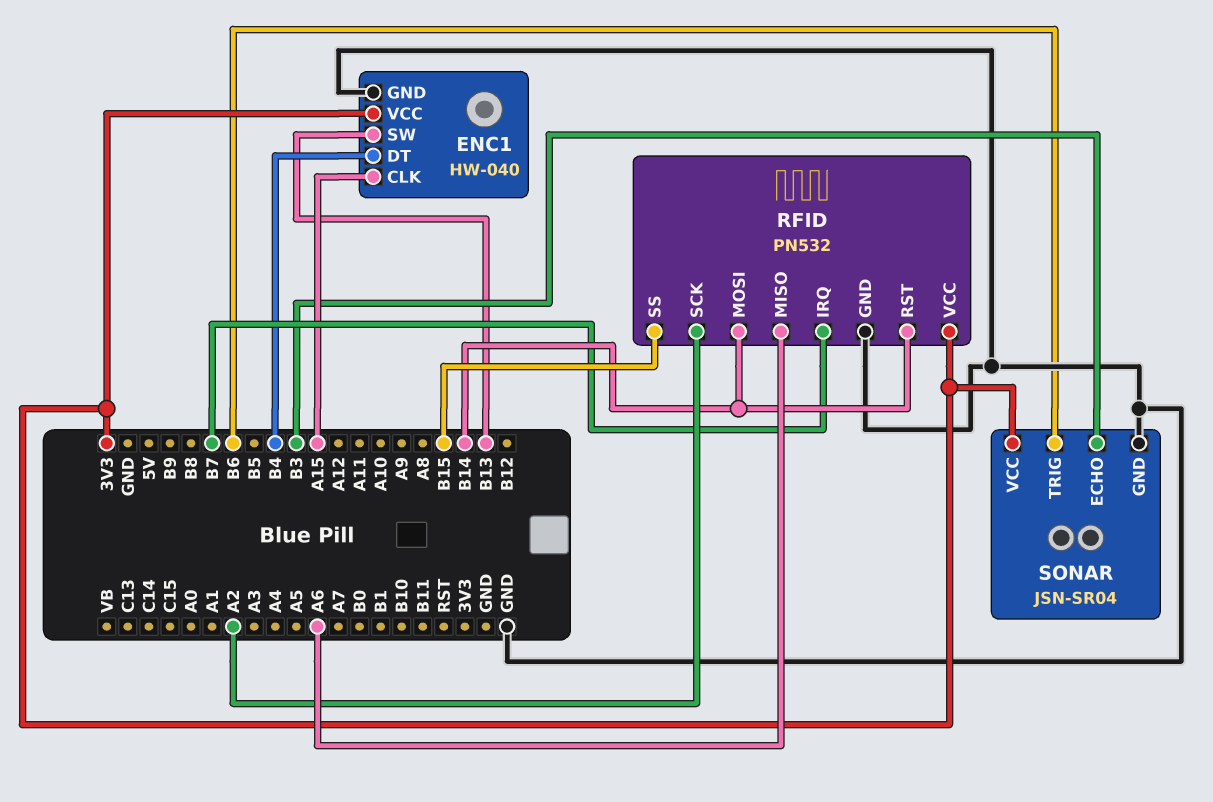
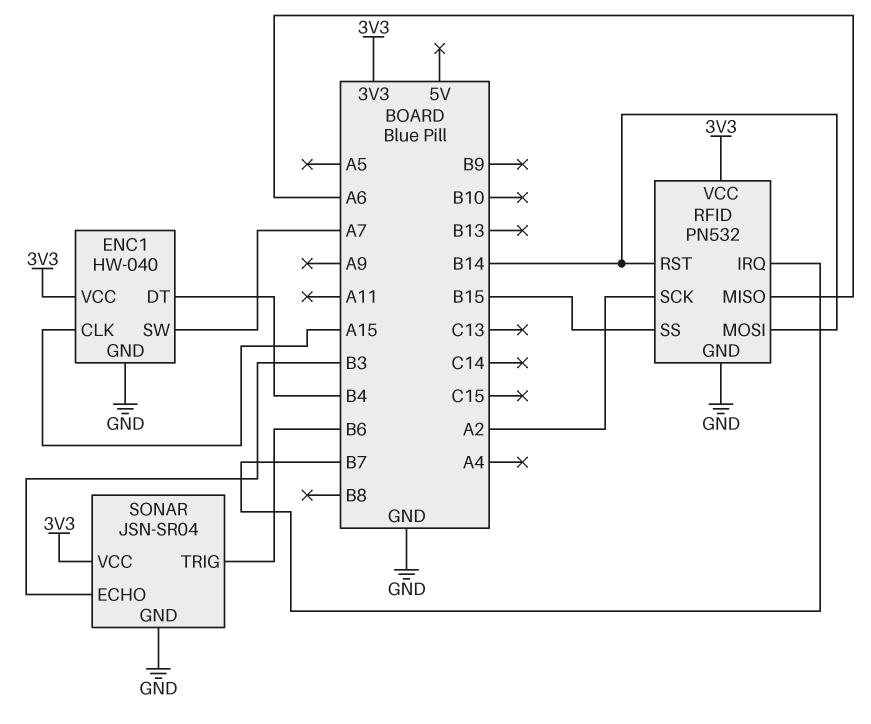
ENC1 pin SW: B13 -> A7

